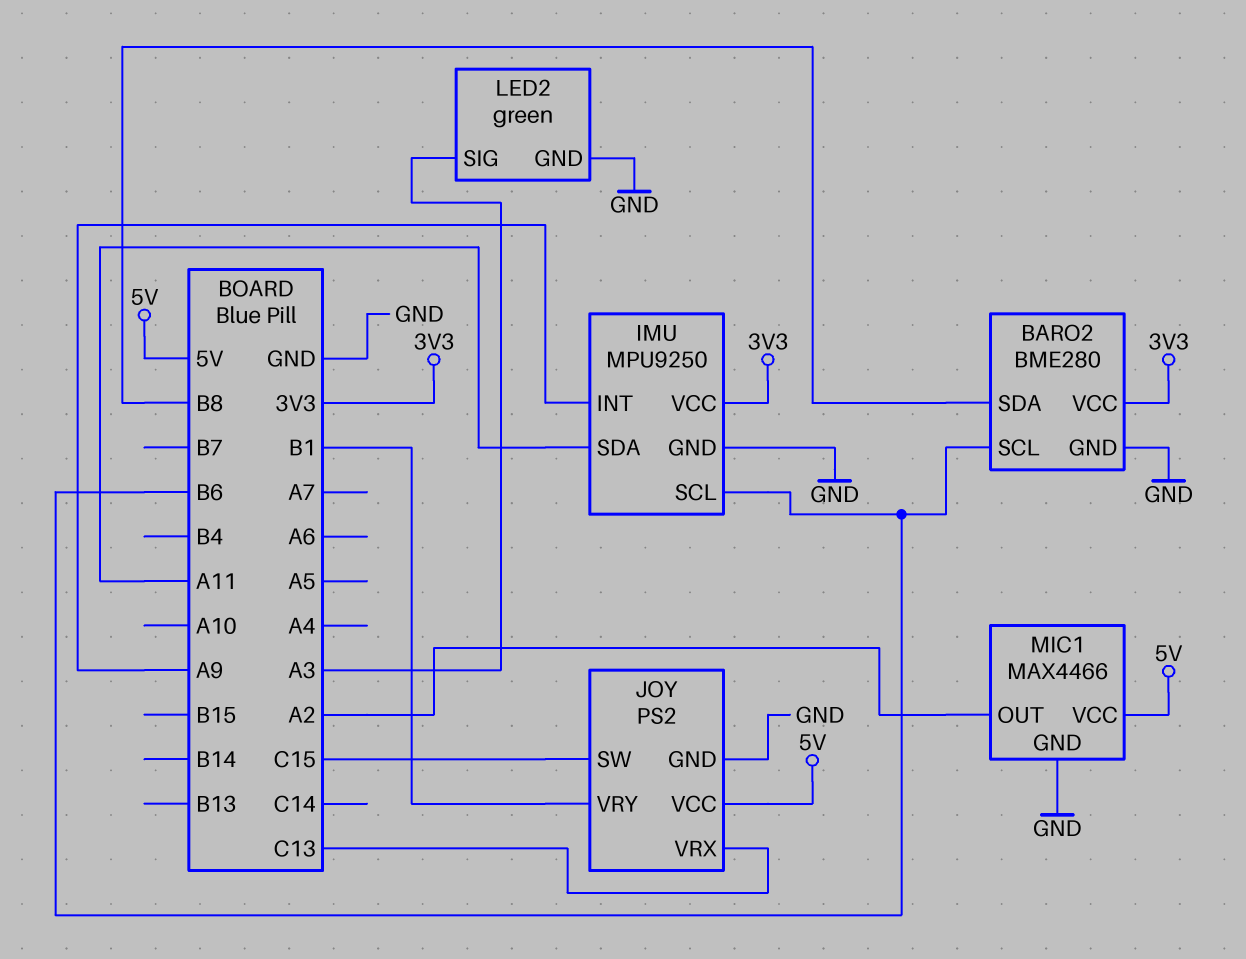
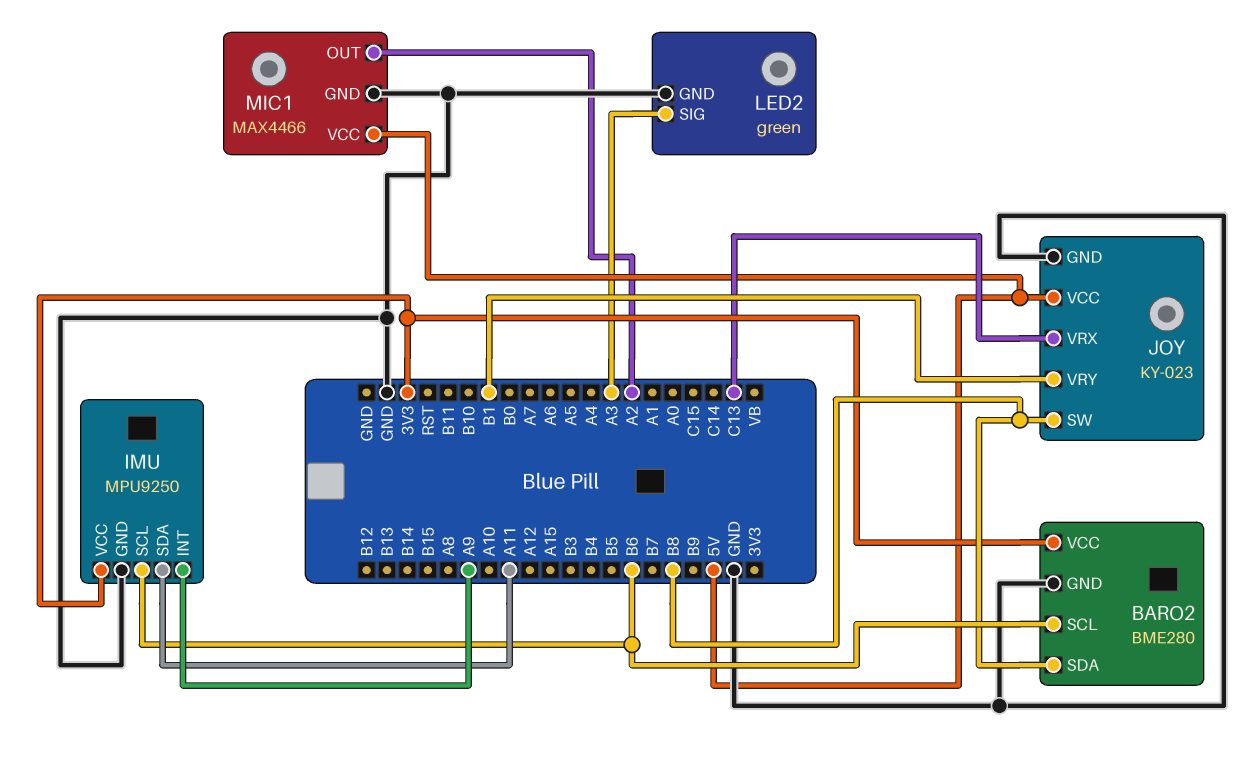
JOY: PS2 -> KY-023
JOY pin SW: C15 -> B8

